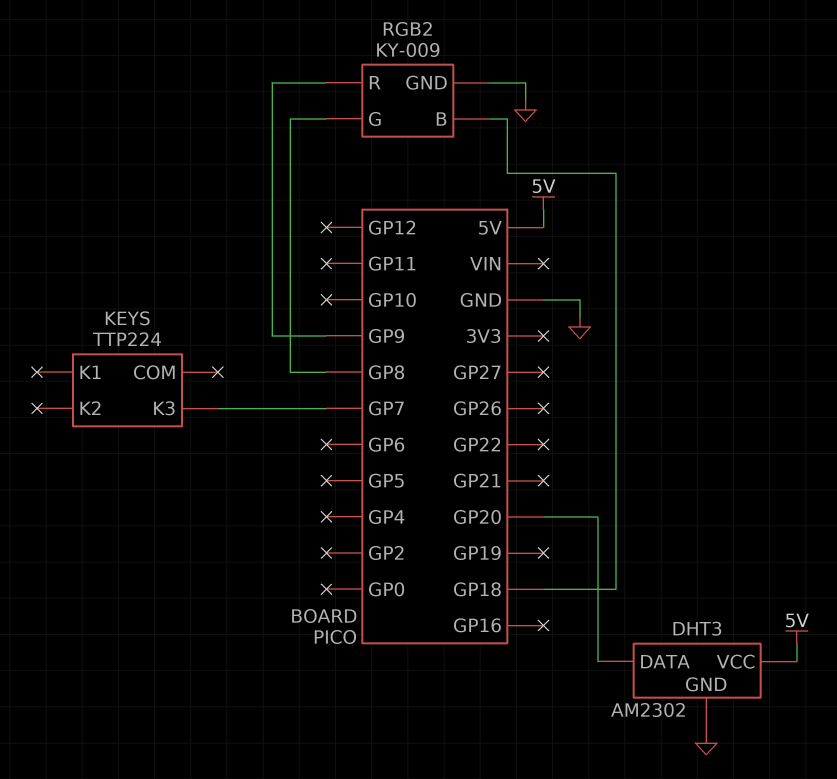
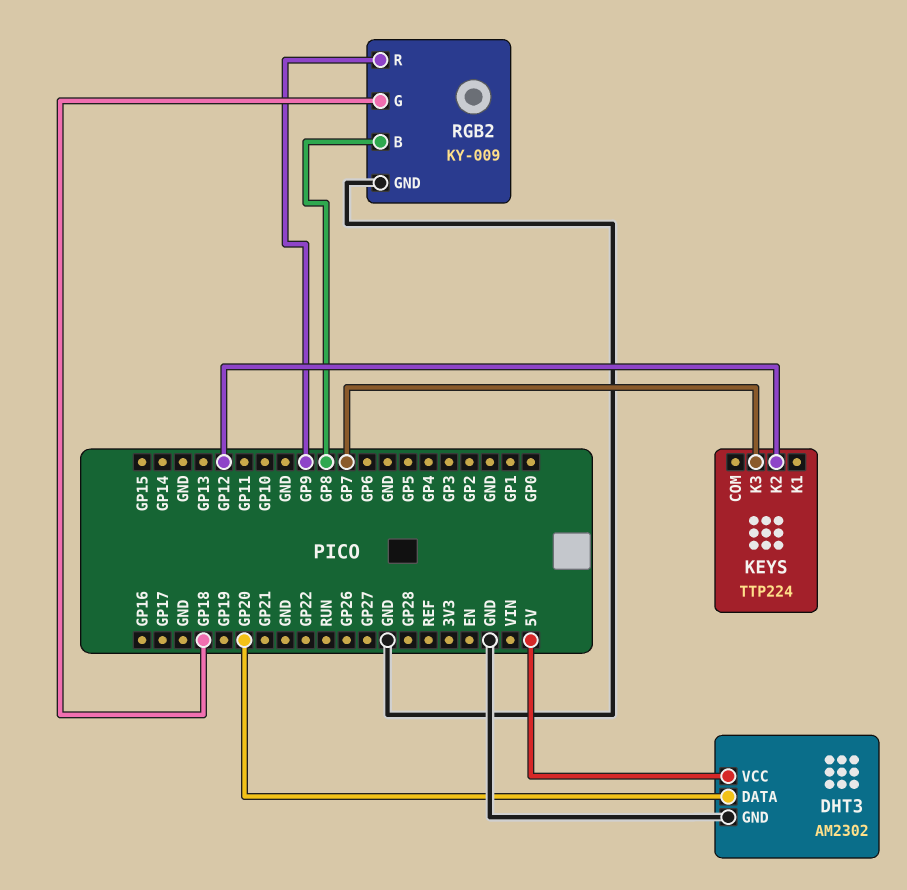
KEYS pin K2: none -> GP12
RGB2 pin B: GP18 -> GP8
RGB2 pin G: GP8 -> GP18

